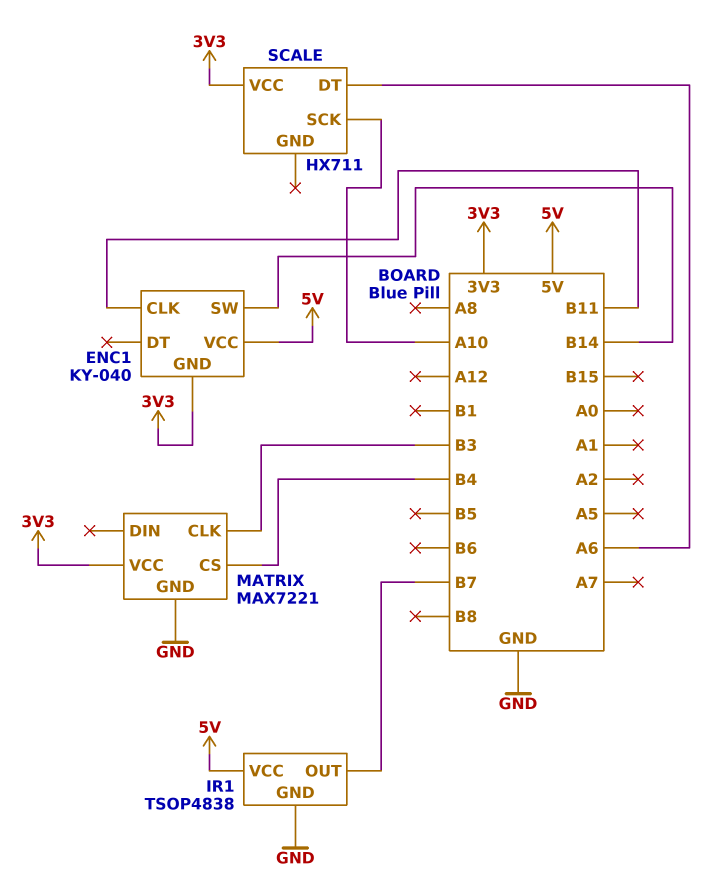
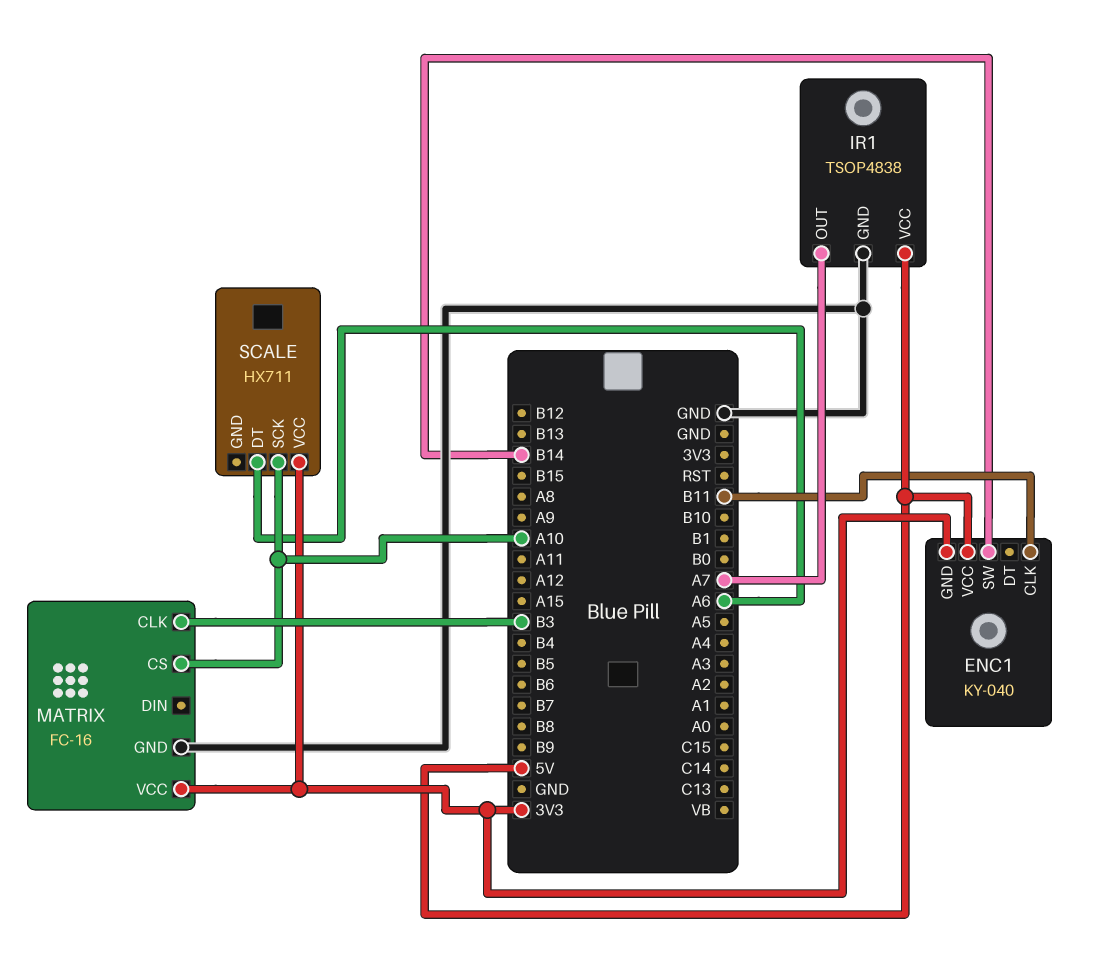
IR1 pin OUT: B7 -> A7
MATRIX: MAX7221 -> FC-16
MATRIX pin CS: B4 -> A10

